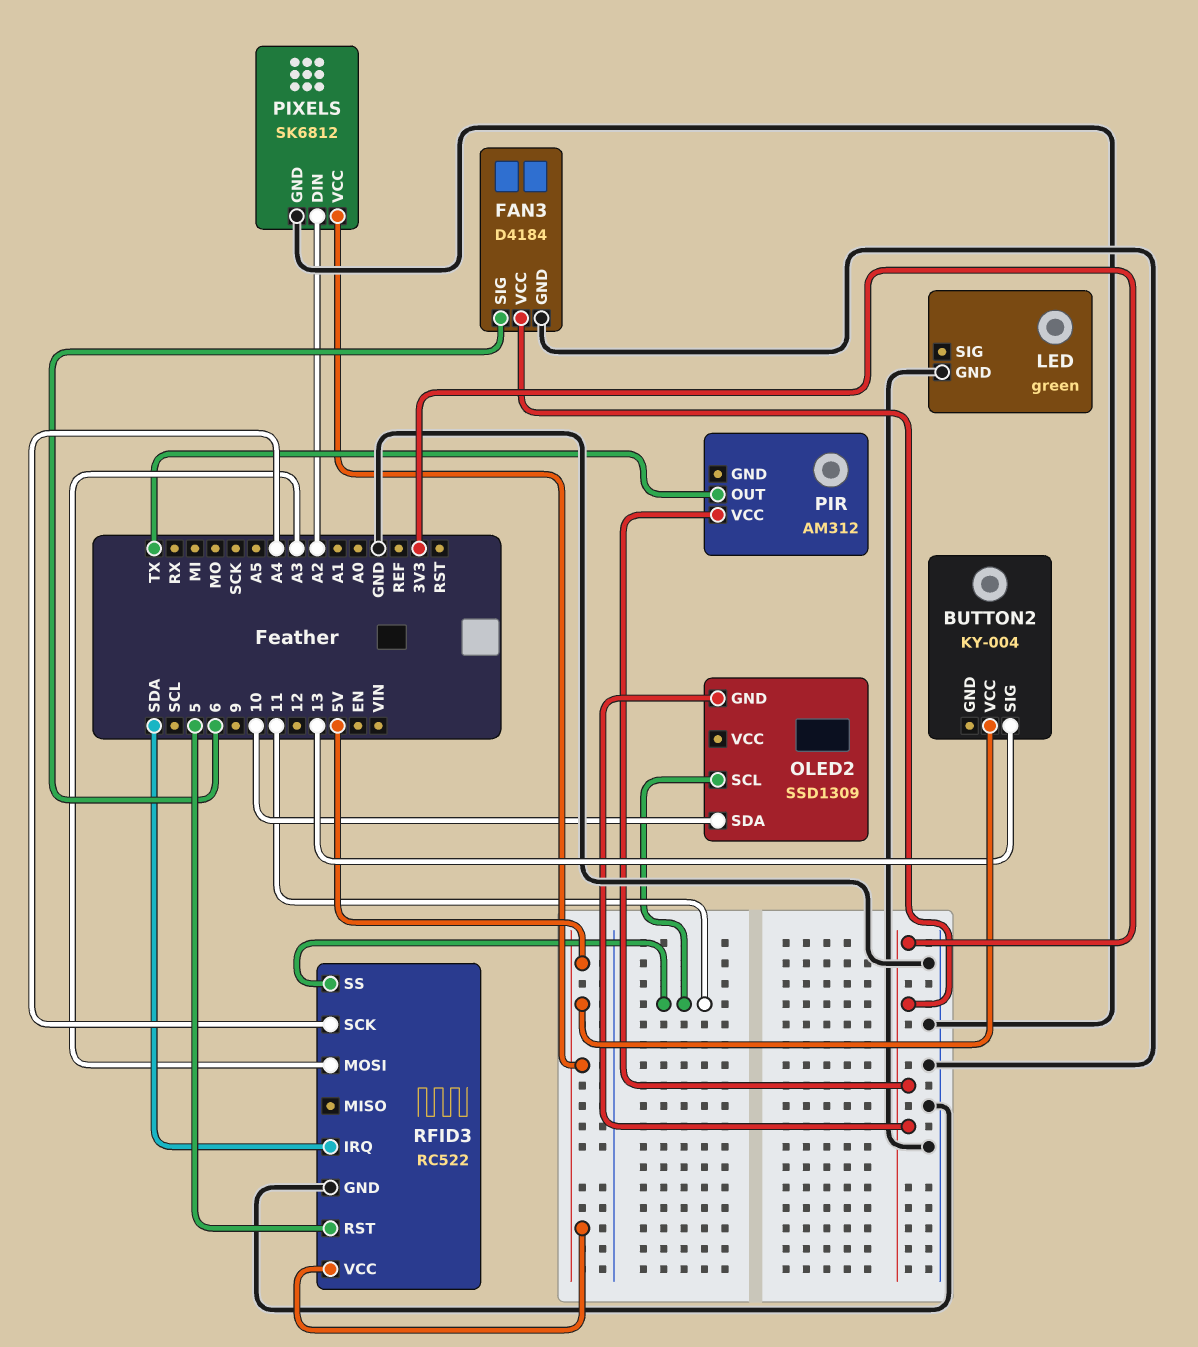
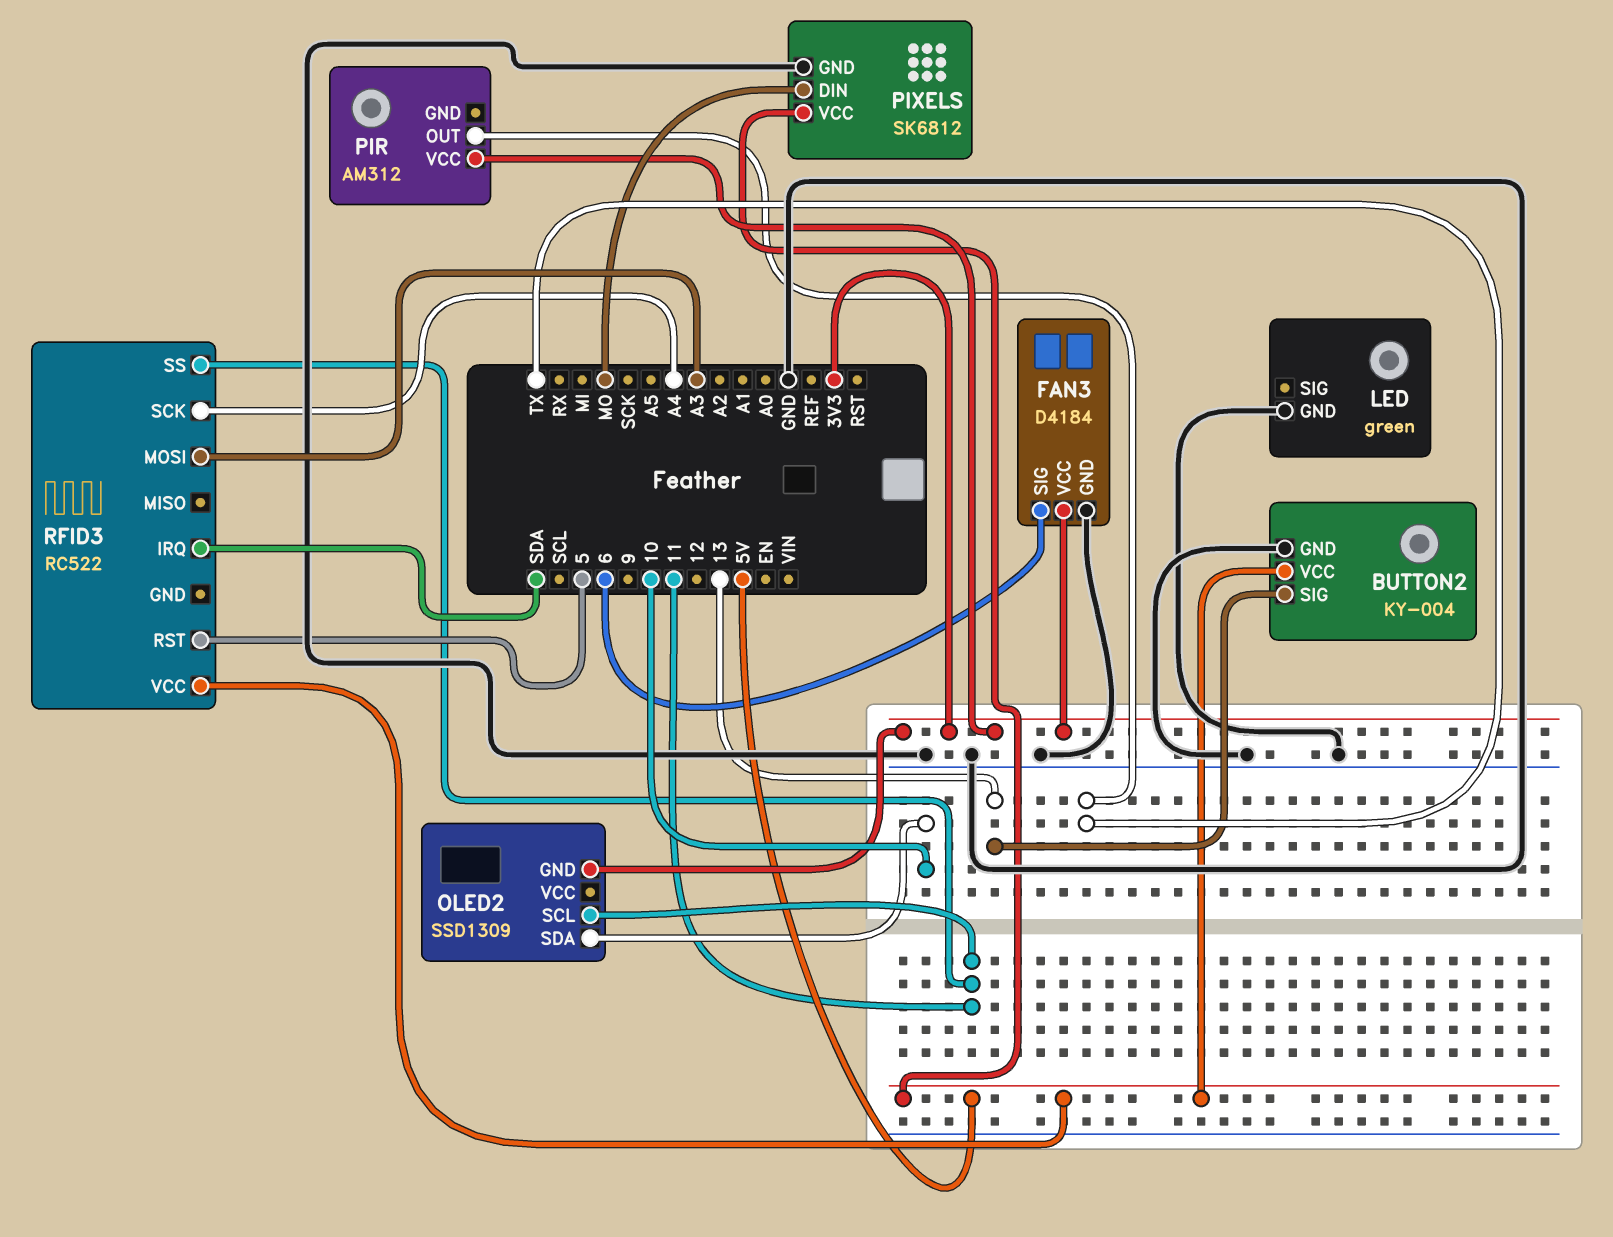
BUTTON2 pin GND: none -> GND
PIXELS pin DIN: A2 -> MO
RFID3 pin GND: GND -> none

